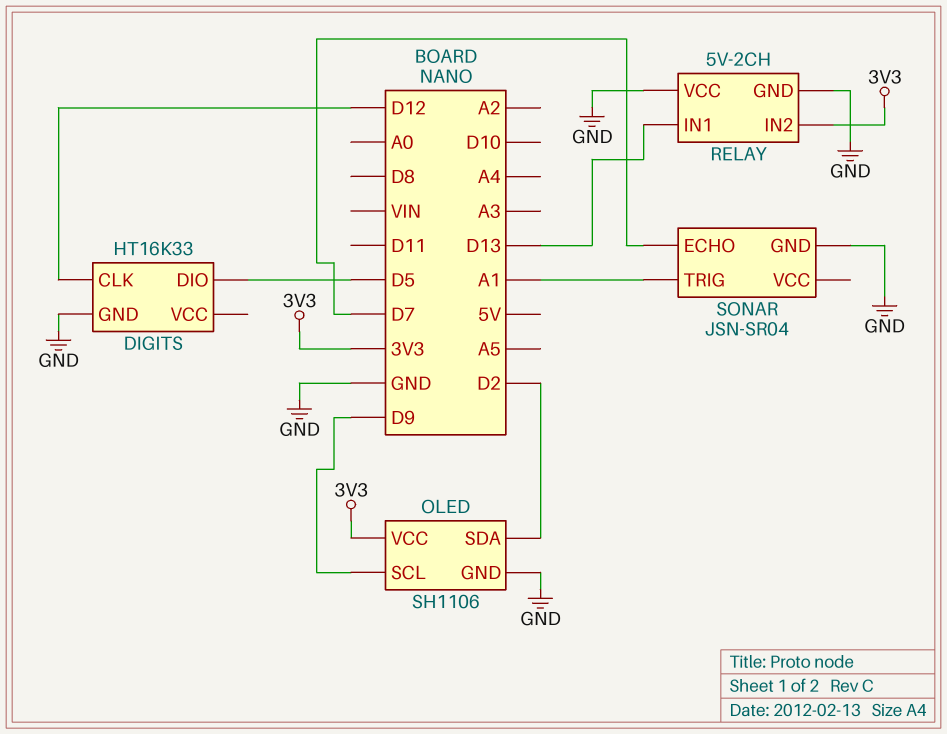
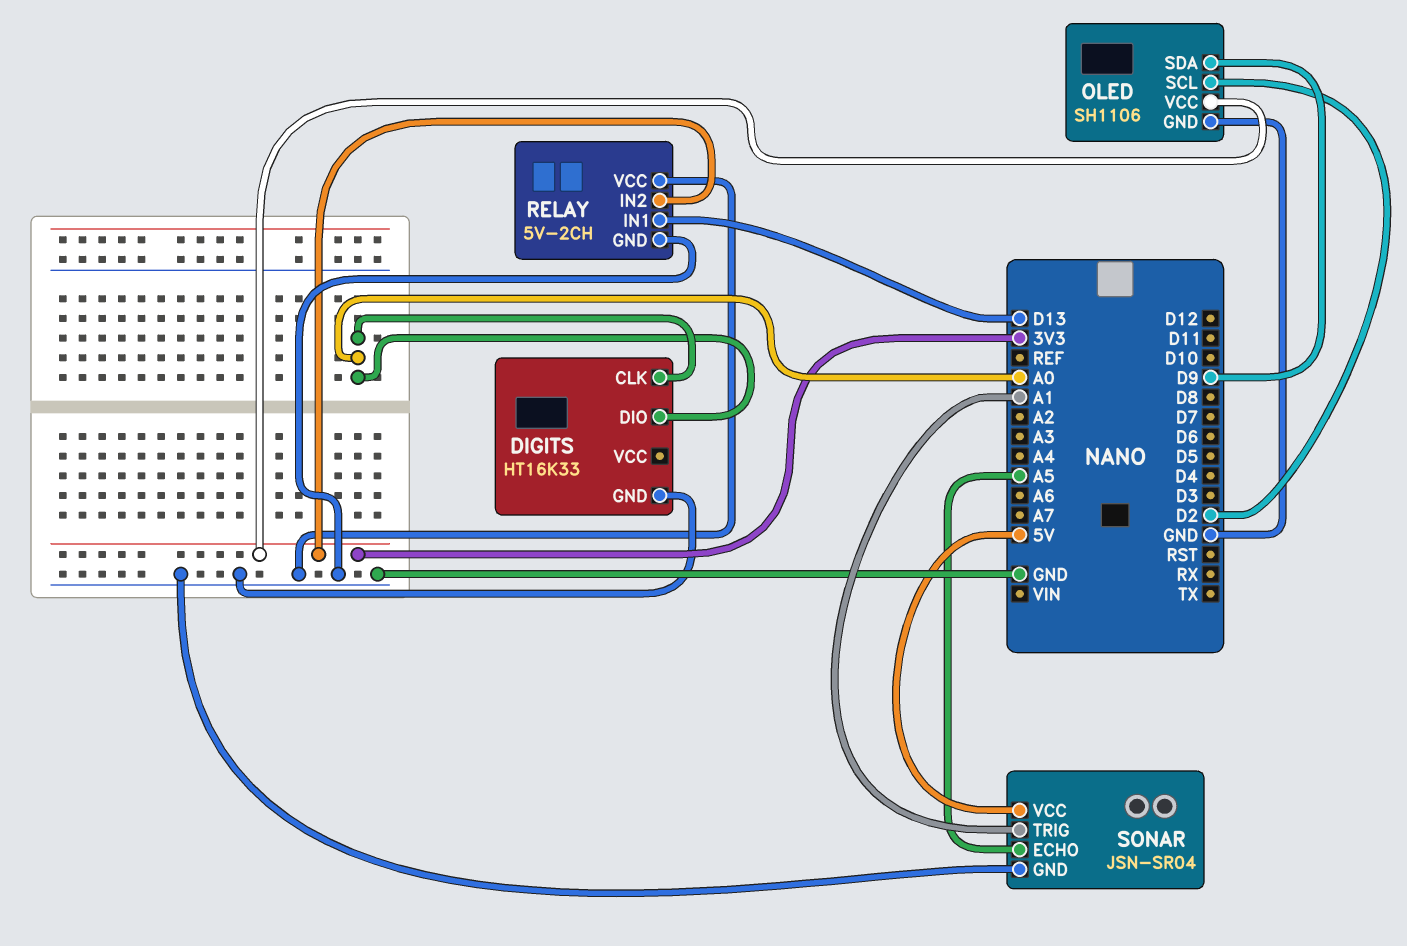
DIGITS pin CLK: D12 -> A0
DIGITS pin DIO: D5 -> A0
OLED pin SCL: D9 -> D2
OLED pin SDA: D2 -> D9
SONAR pin ECHO: D7 -> A5
SONAR pin VCC: none -> 5V

